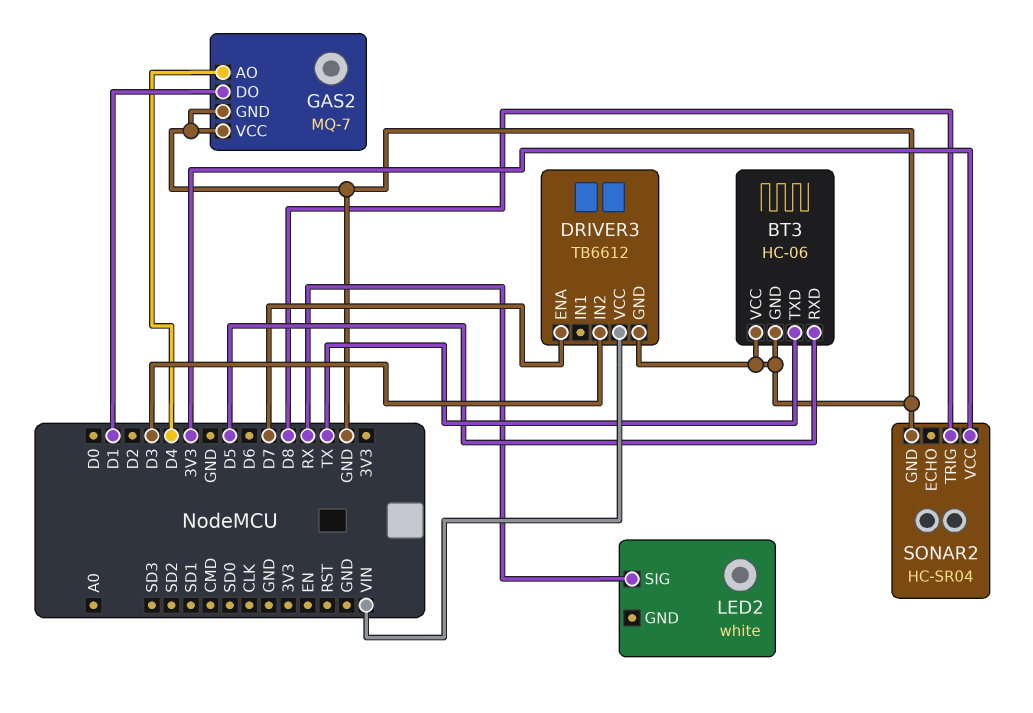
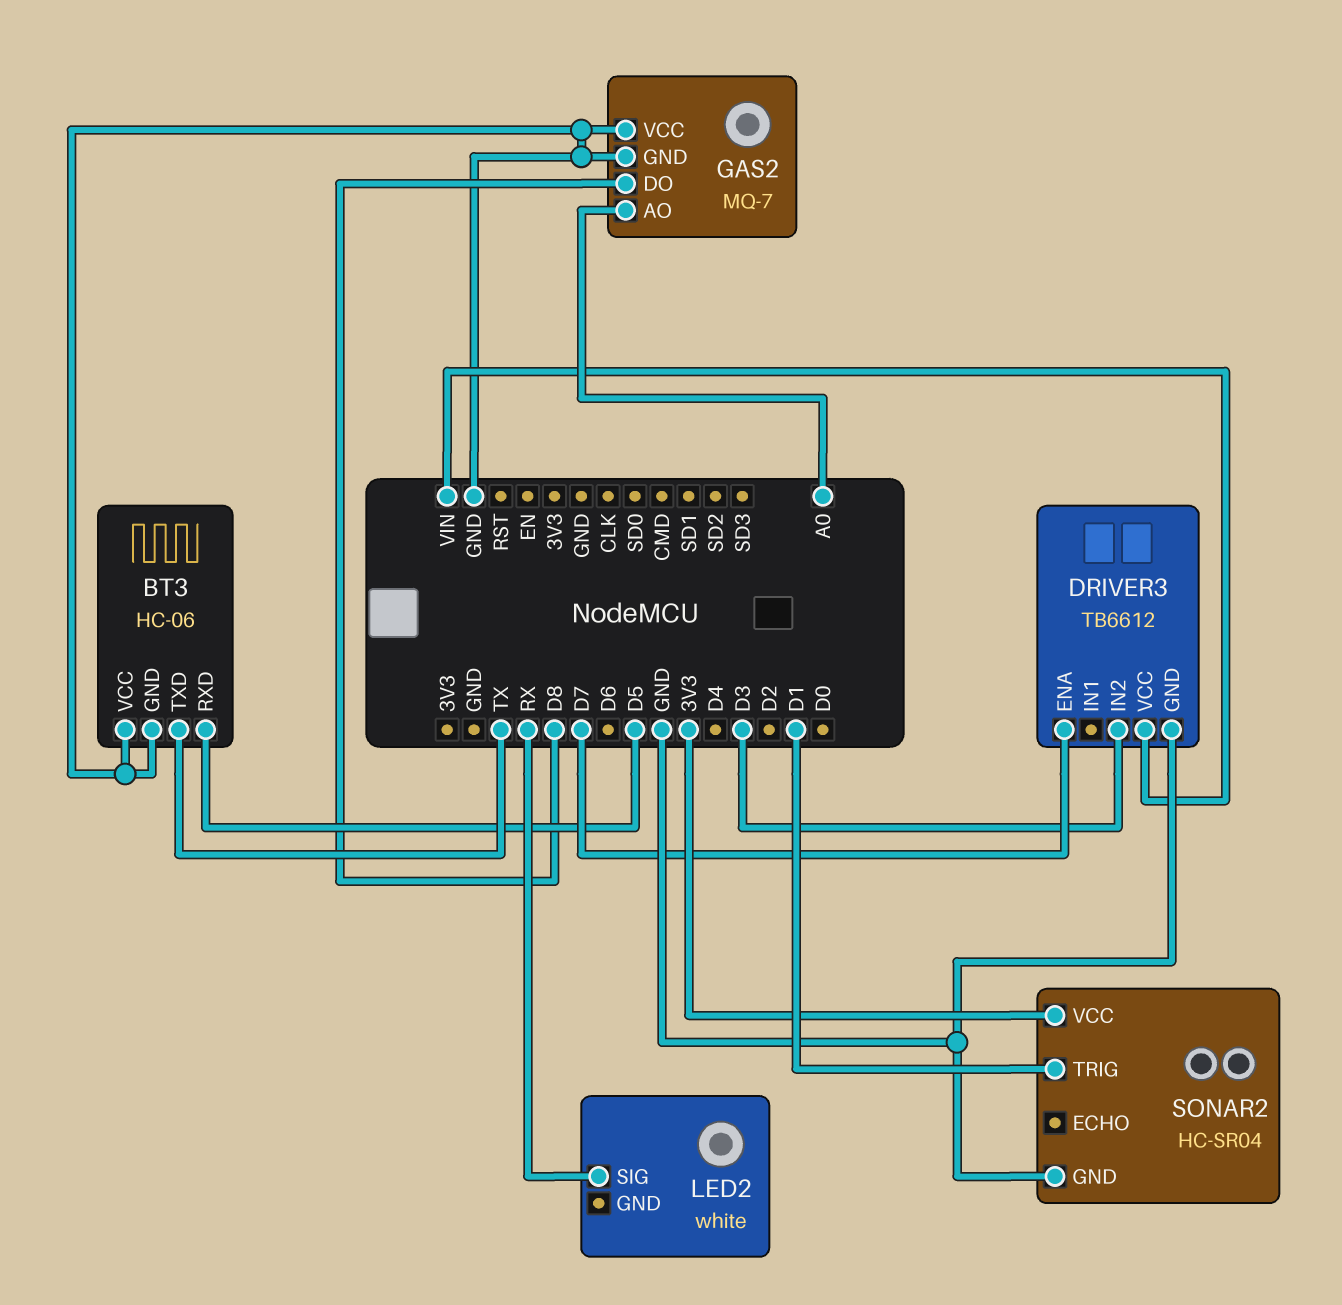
GAS2 pin AO: D4 -> A0
GAS2 pin DO: D1 -> D8
SONAR2 pin TRIG: D8 -> D1

